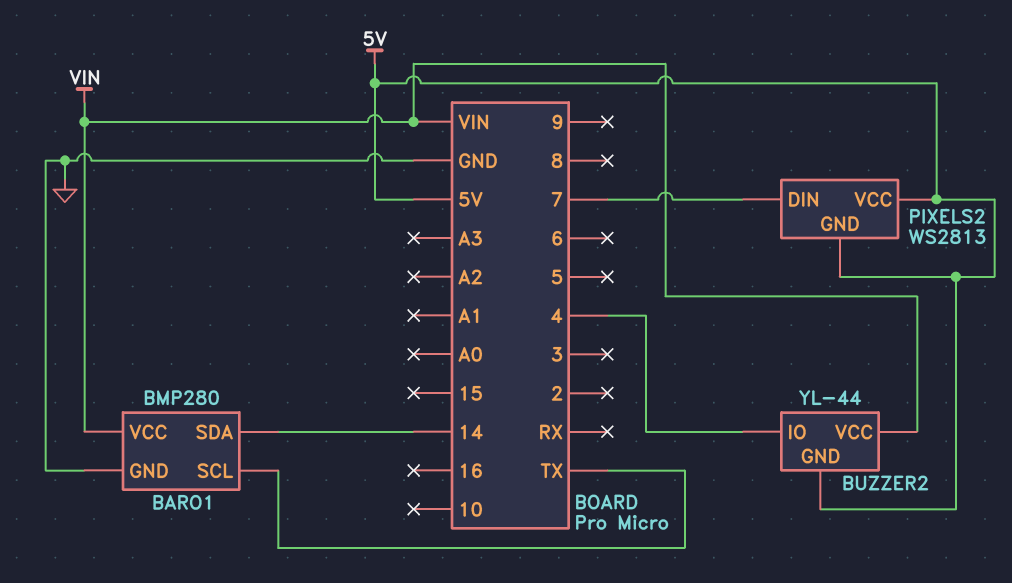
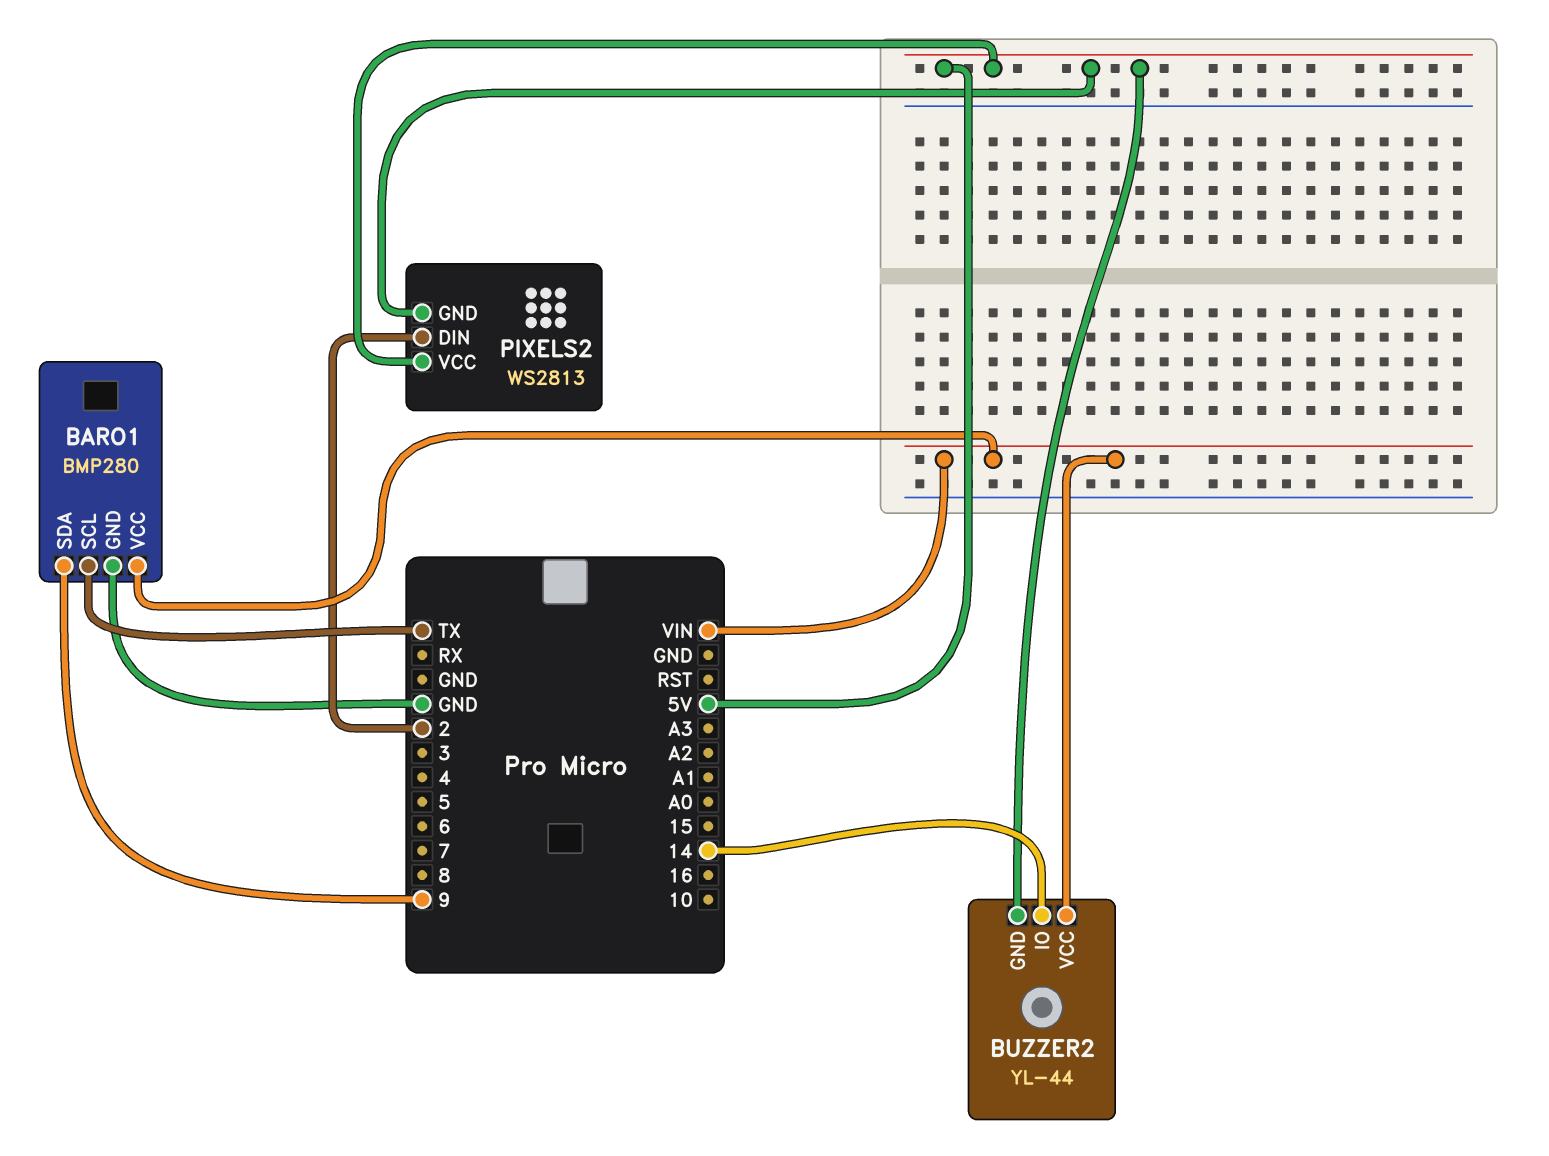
BARO1 pin SDA: 14 -> 9
BUZZER2 pin IO: 4 -> 14
PIXELS2 pin DIN: 7 -> 2

